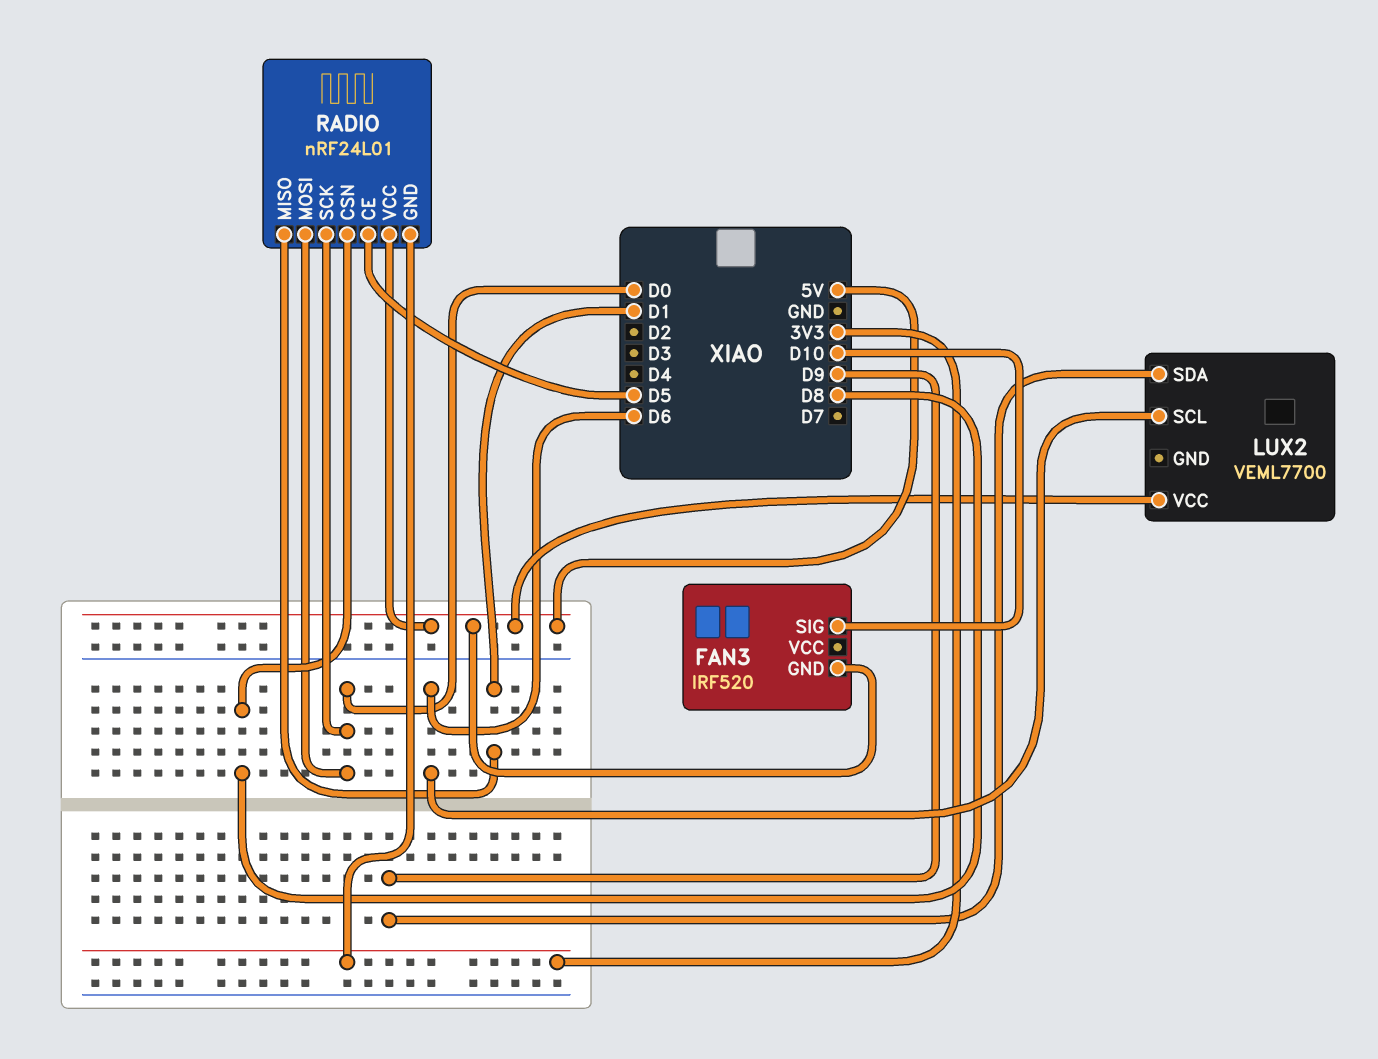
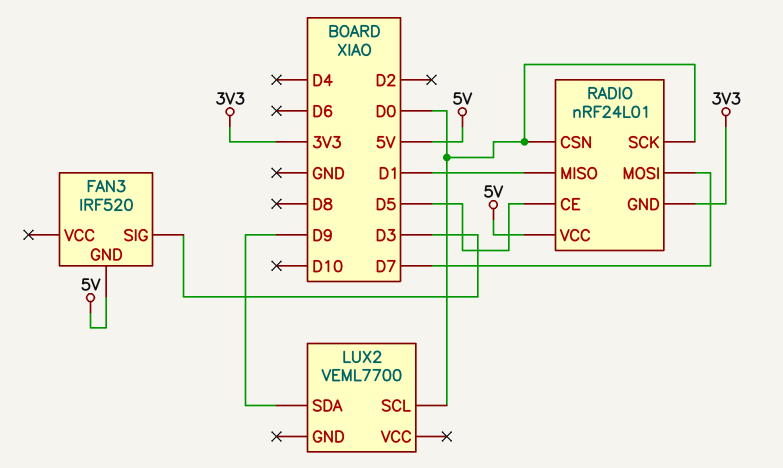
FAN3 pin SIG: D10 -> D3
LUX2 pin SCL: D6 -> D0
LUX2 pin VCC: 5V -> none
RADIO pin CSN: D8 -> D0
RADIO pin MOSI: D0 -> D7

